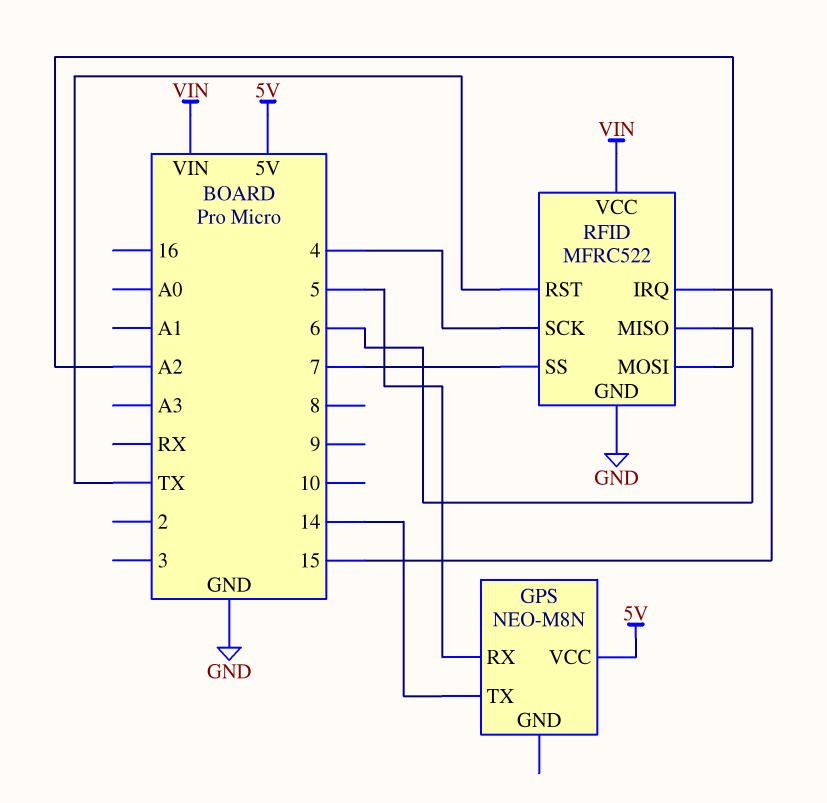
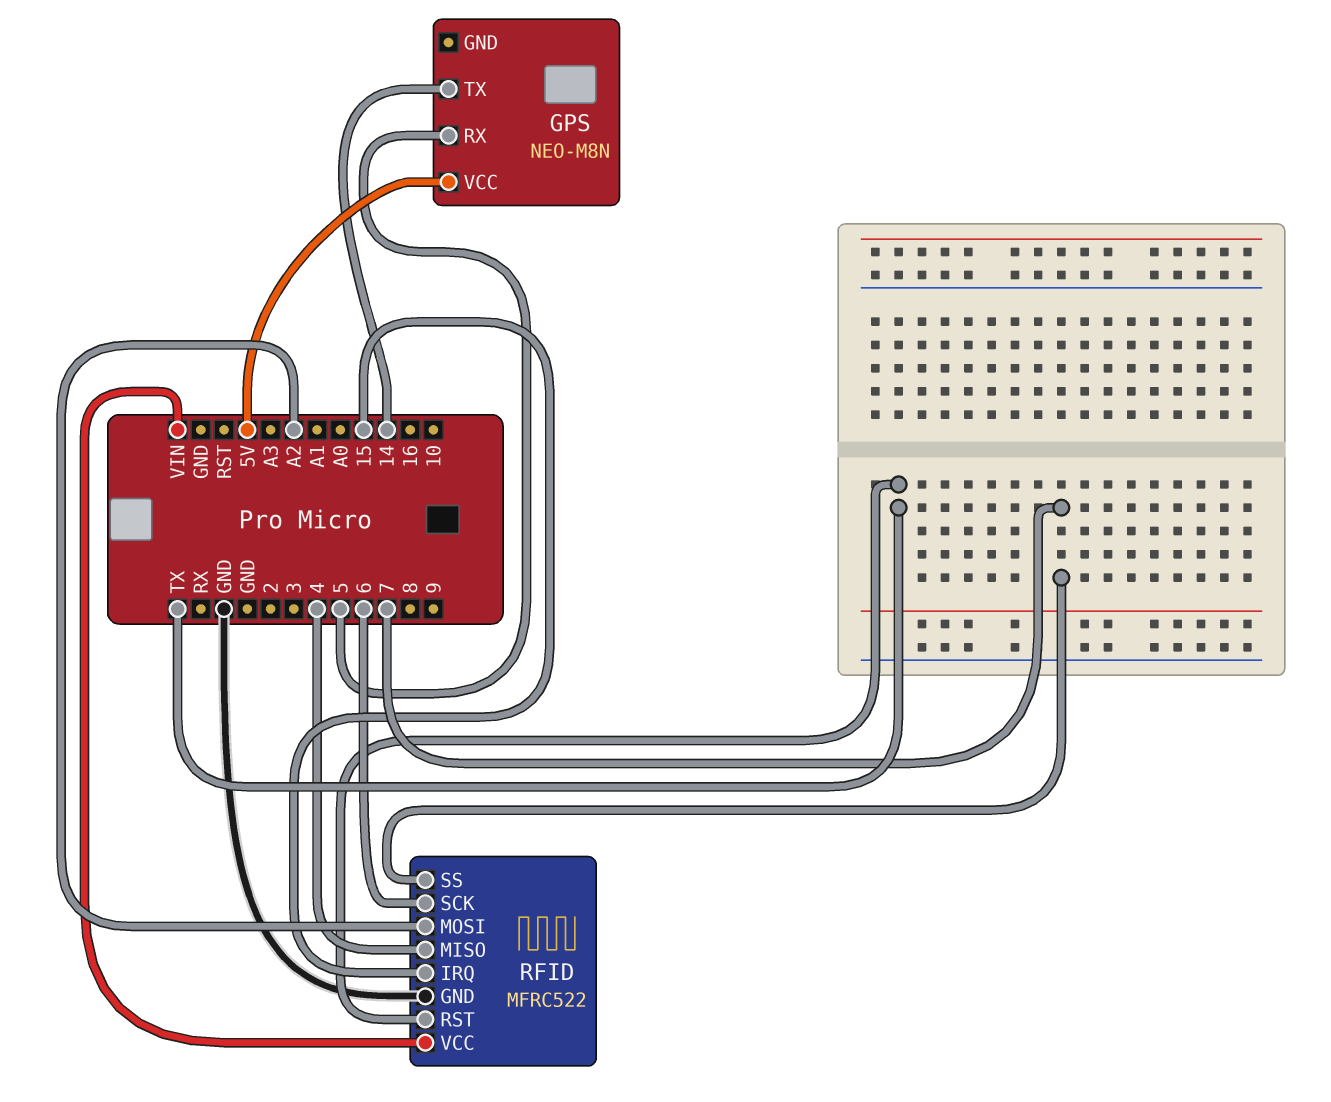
RFID pin MISO: 6 -> 4
RFID pin SCK: 4 -> 6

